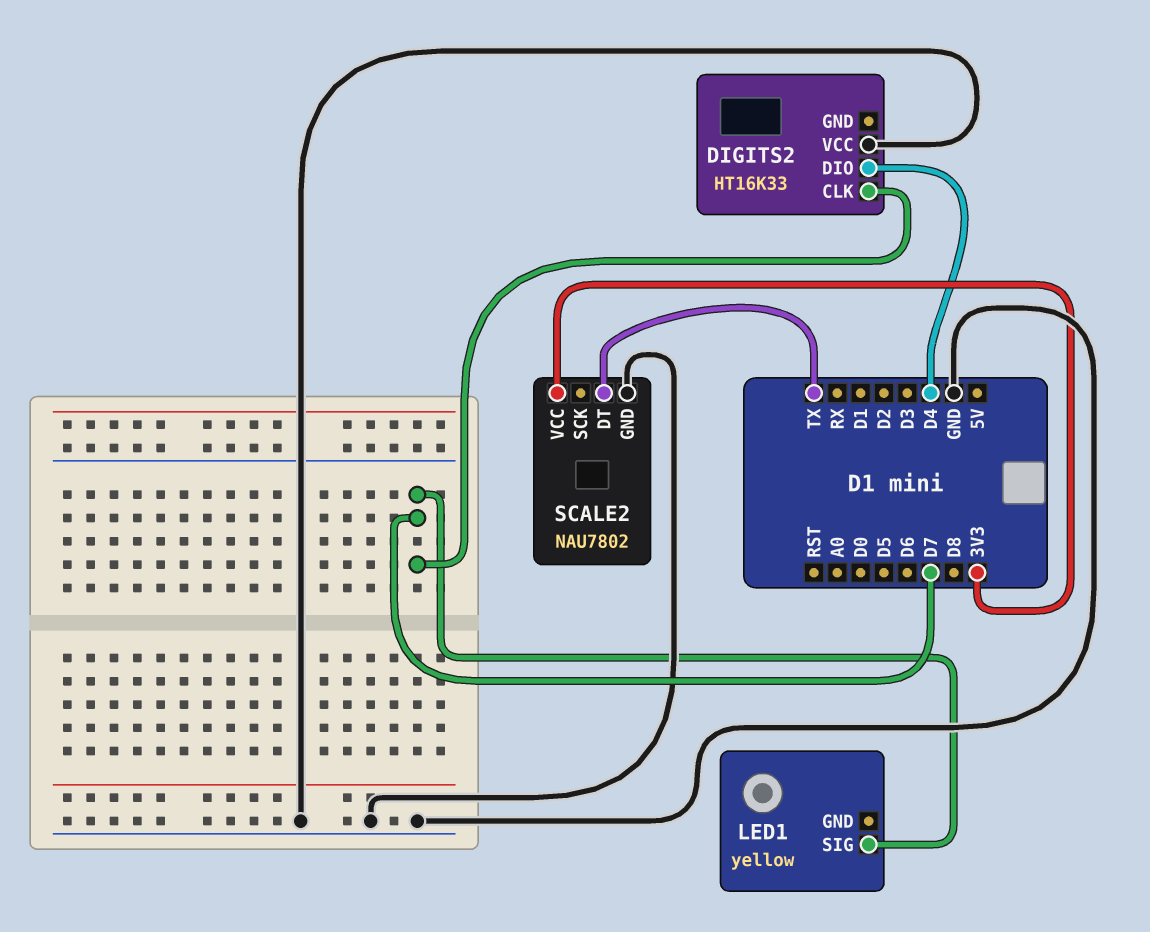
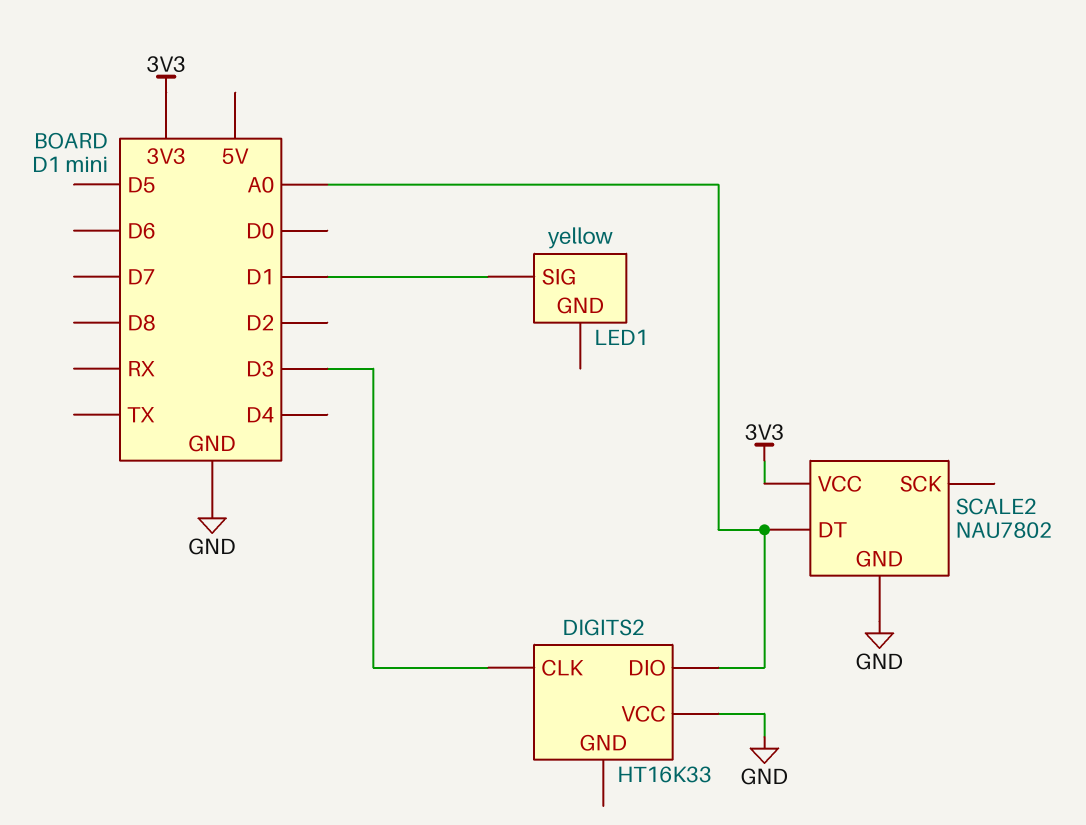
DIGITS2 pin CLK: D7 -> D3
DIGITS2 pin DIO: D4 -> A0
LED1 pin SIG: D7 -> D1
SCALE2 pin DT: TX -> A0

